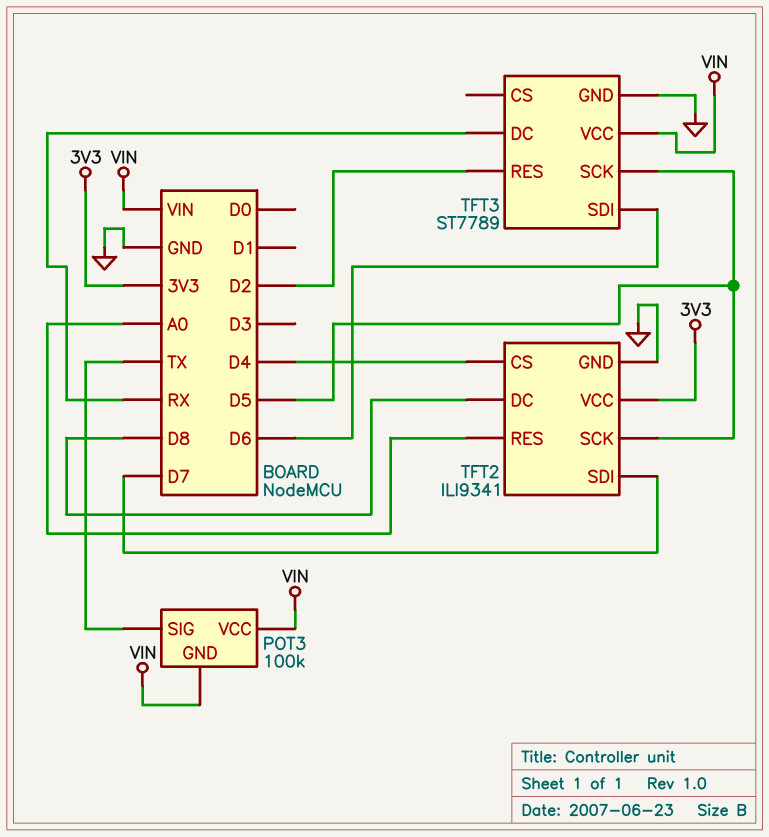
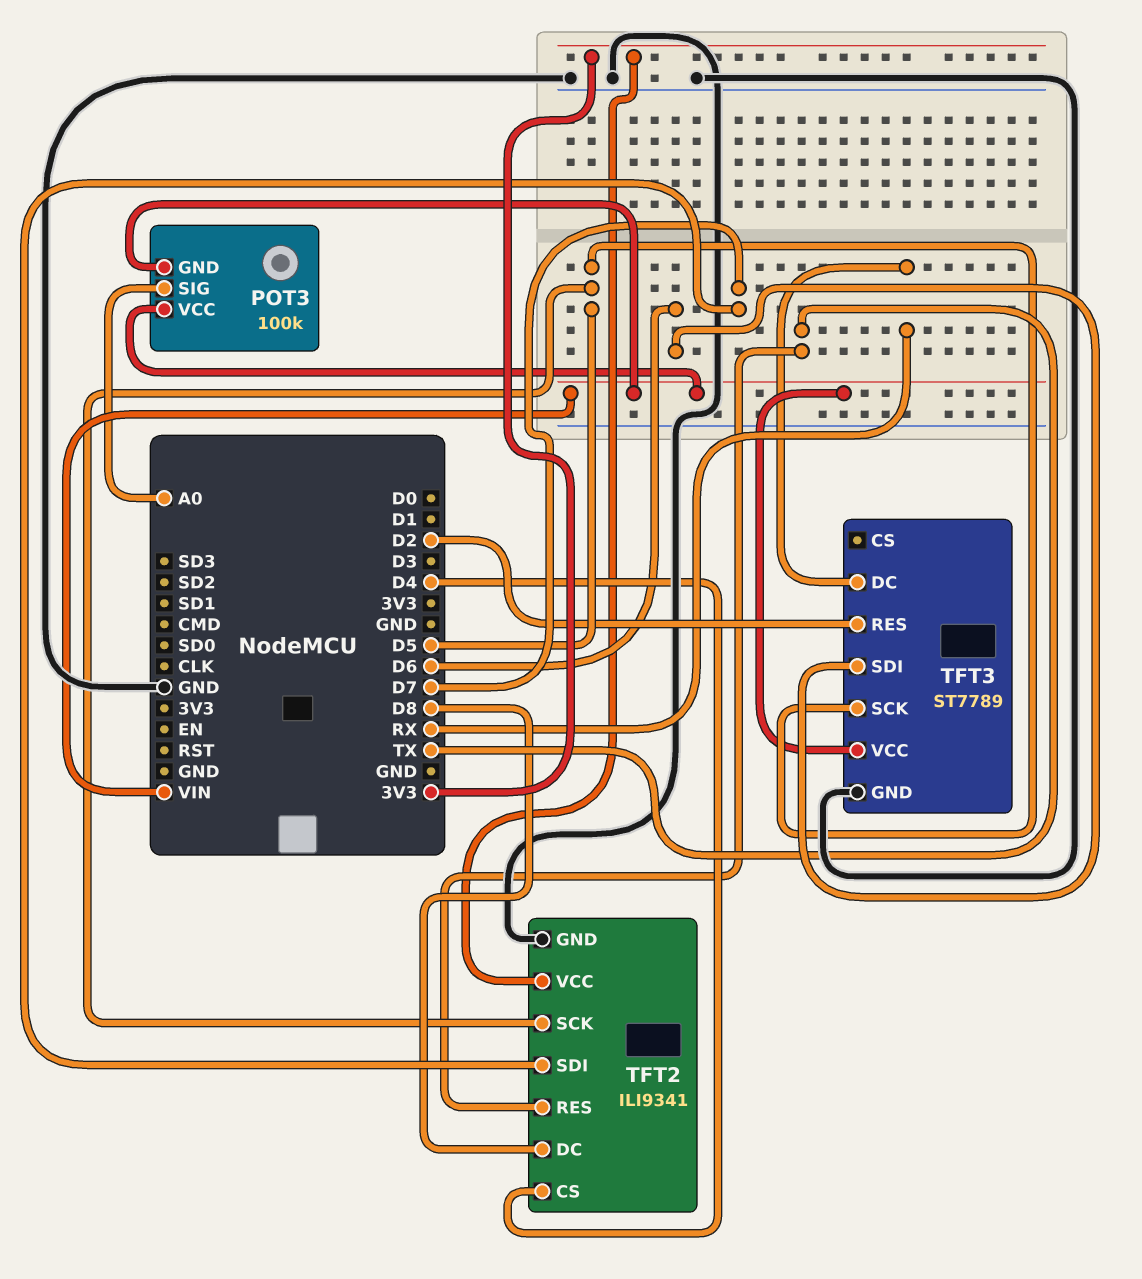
POT3 pin SIG: TX -> A0
TFT2 pin RES: A0 -> TX

